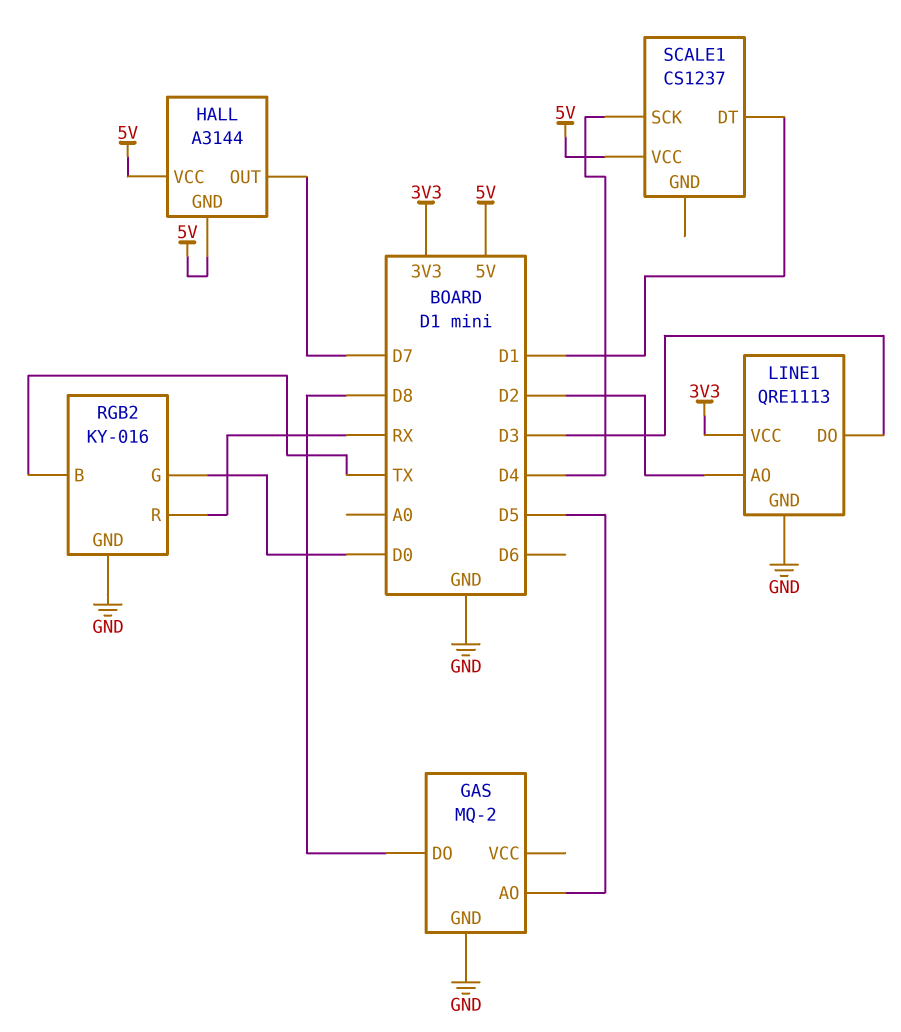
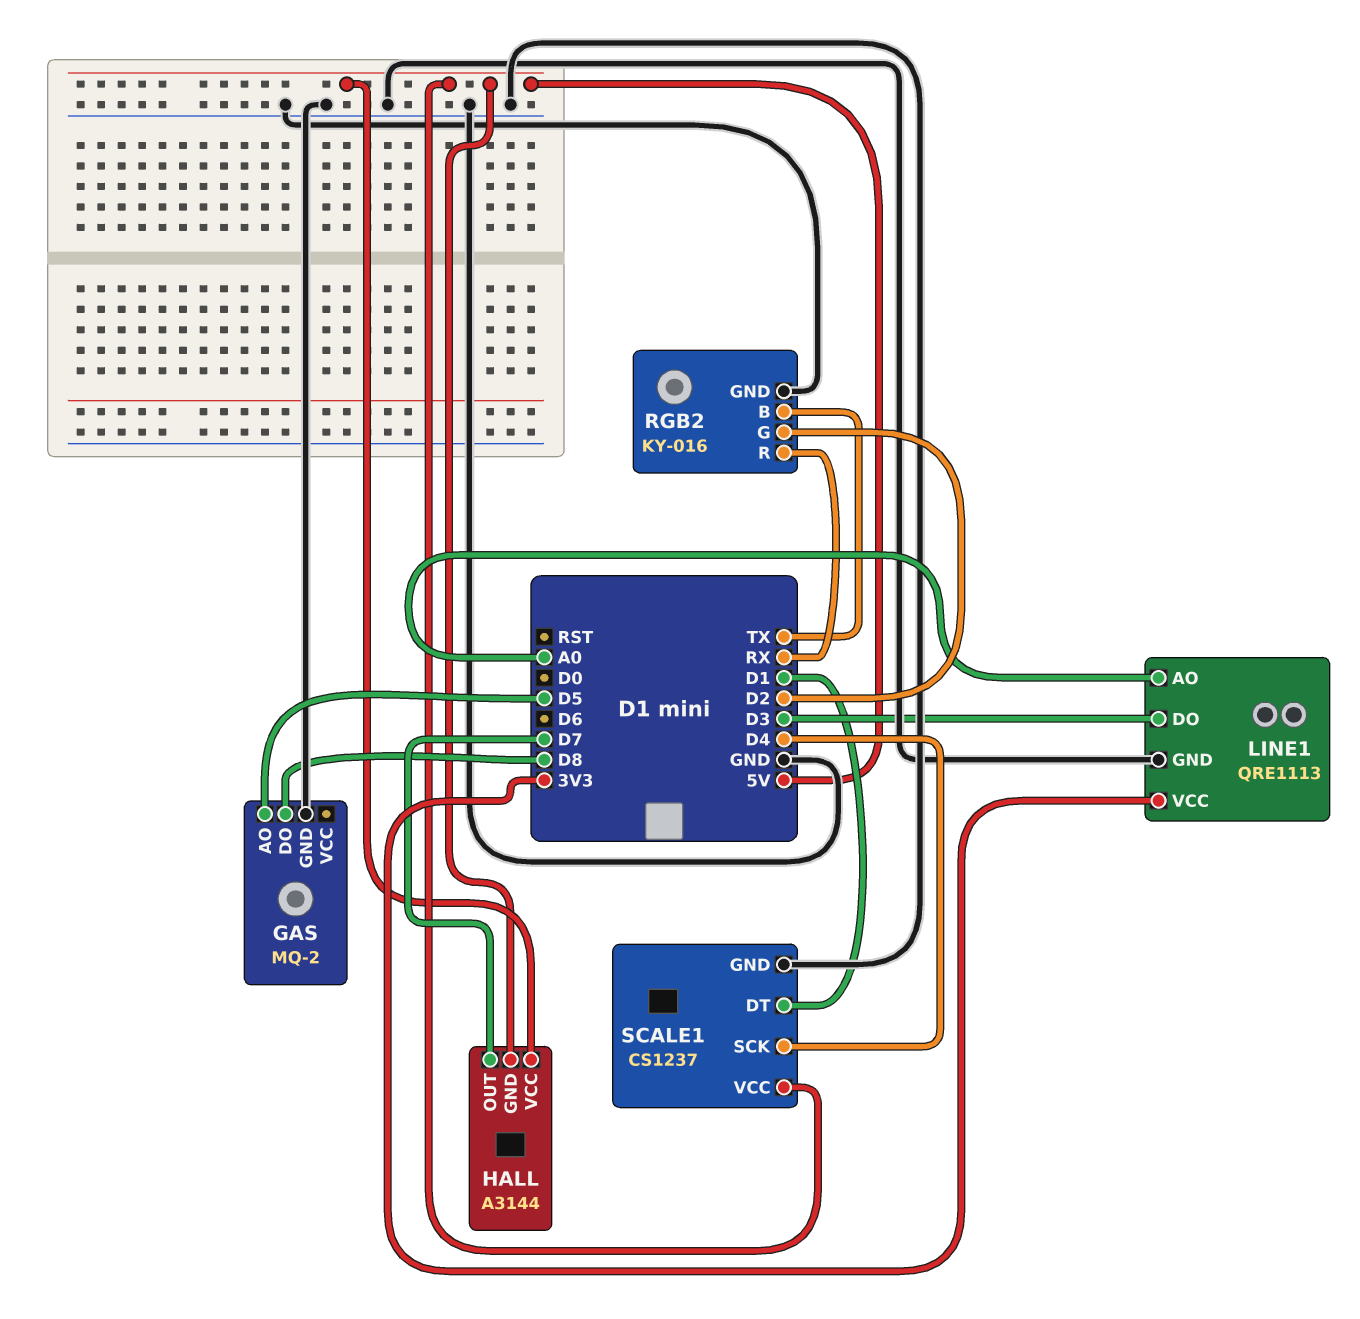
LINE1 pin AO: D2 -> A0
RGB2 pin G: D0 -> D2
SCALE1 pin GND: none -> GND

